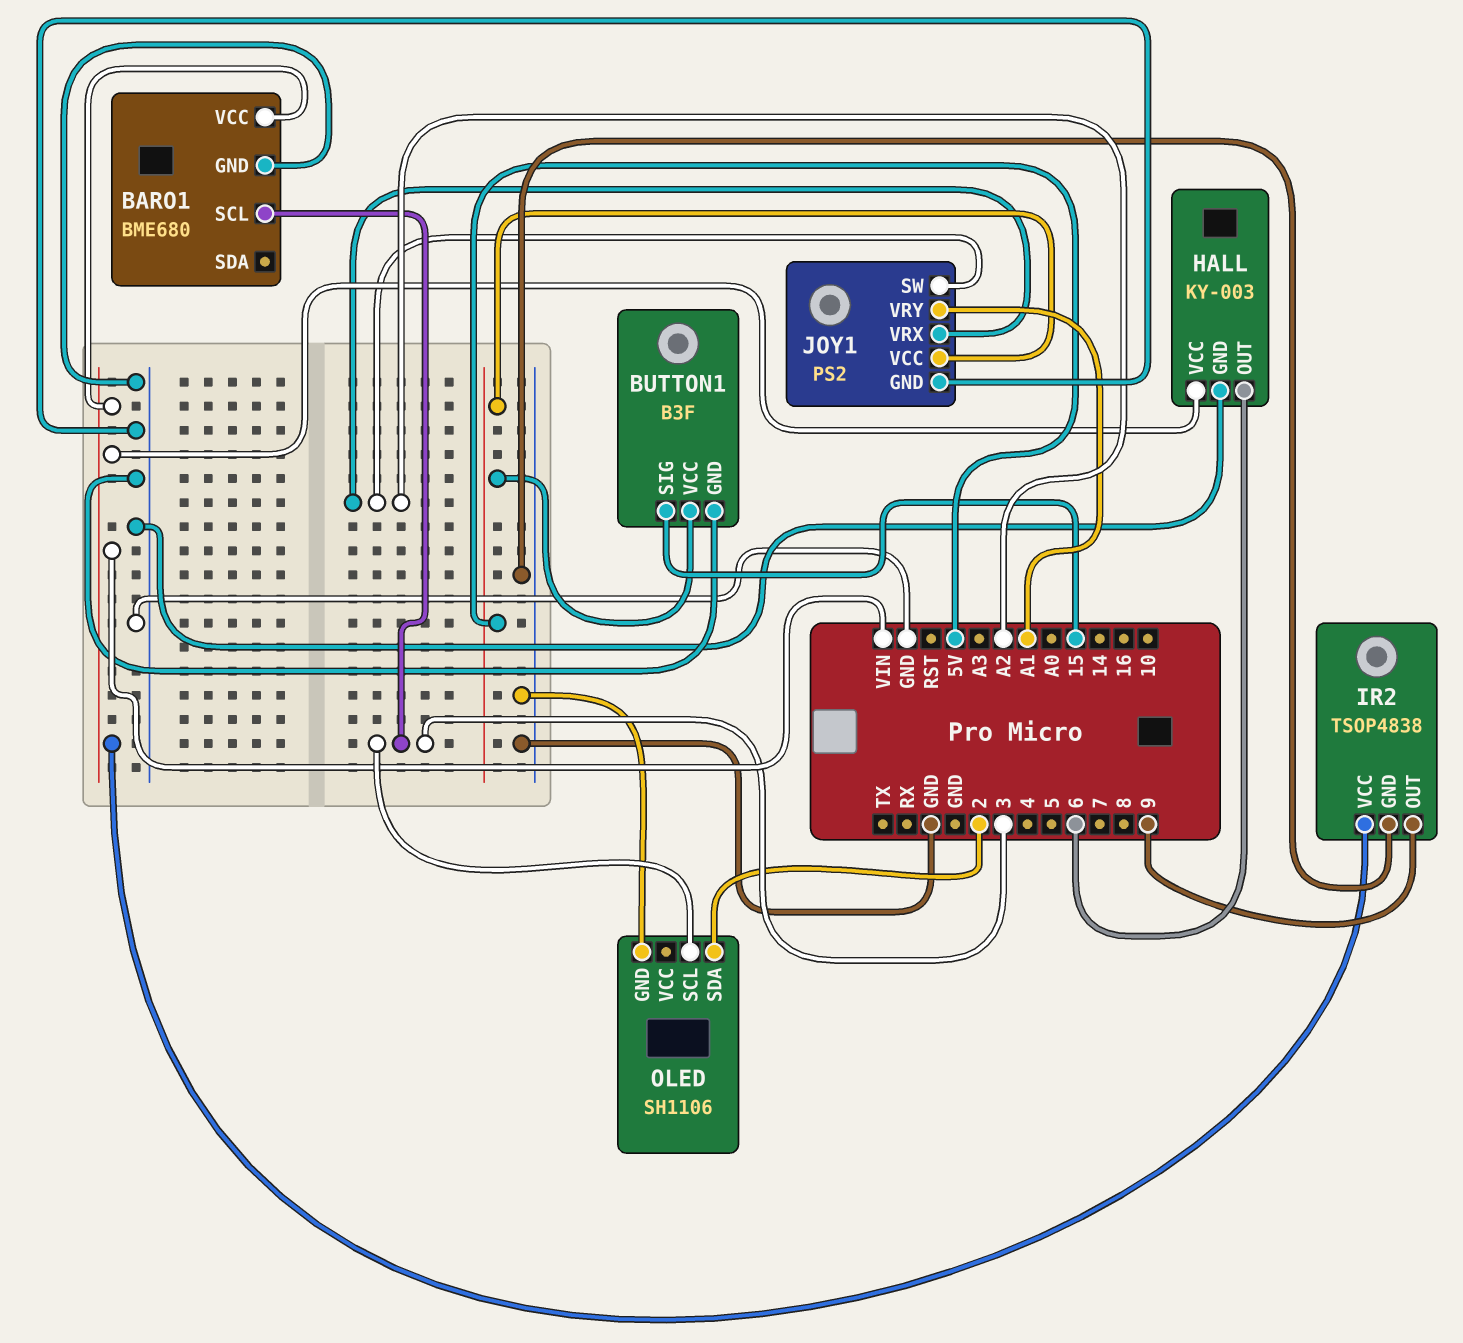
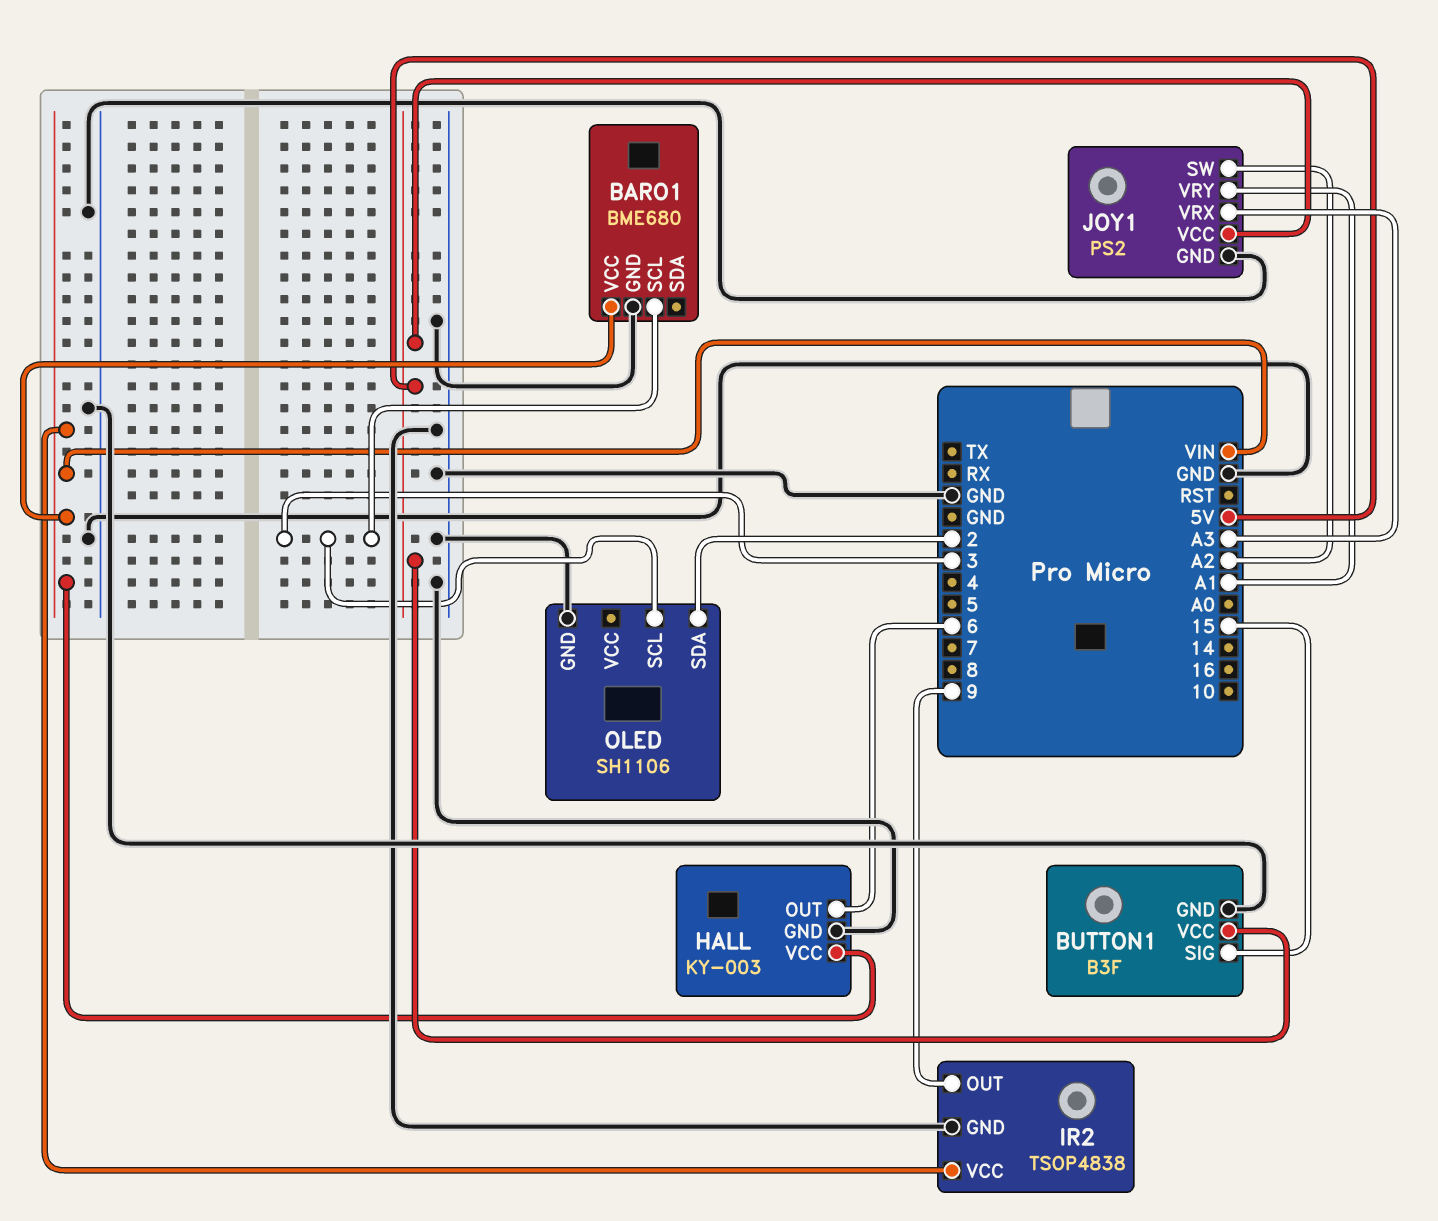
JOY1 pin VRX: A2 -> A3

